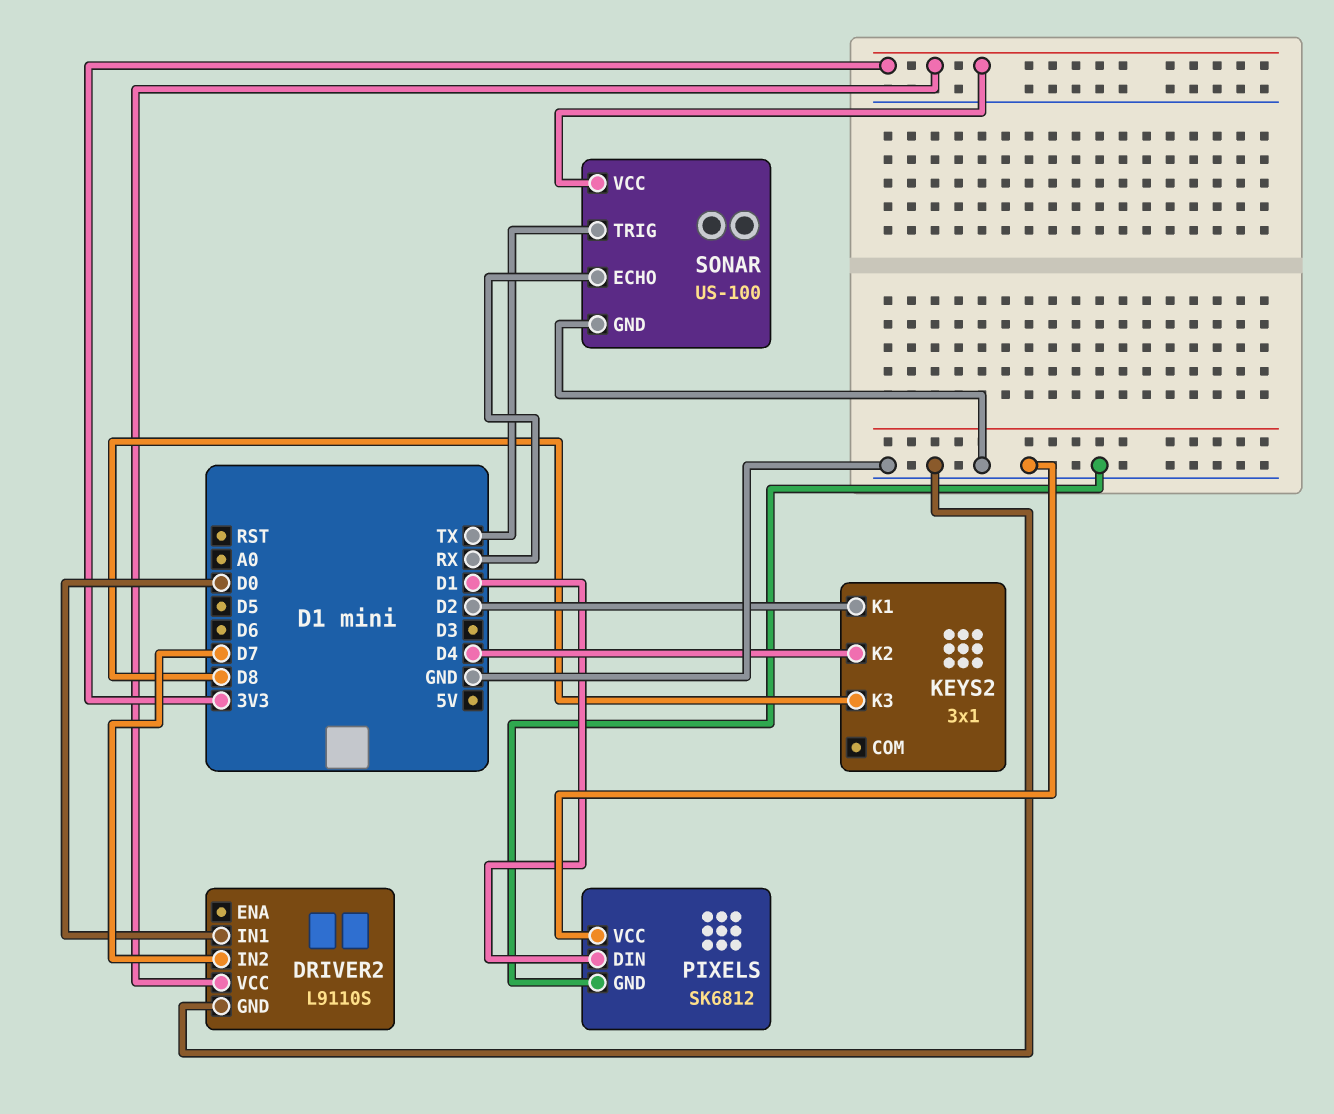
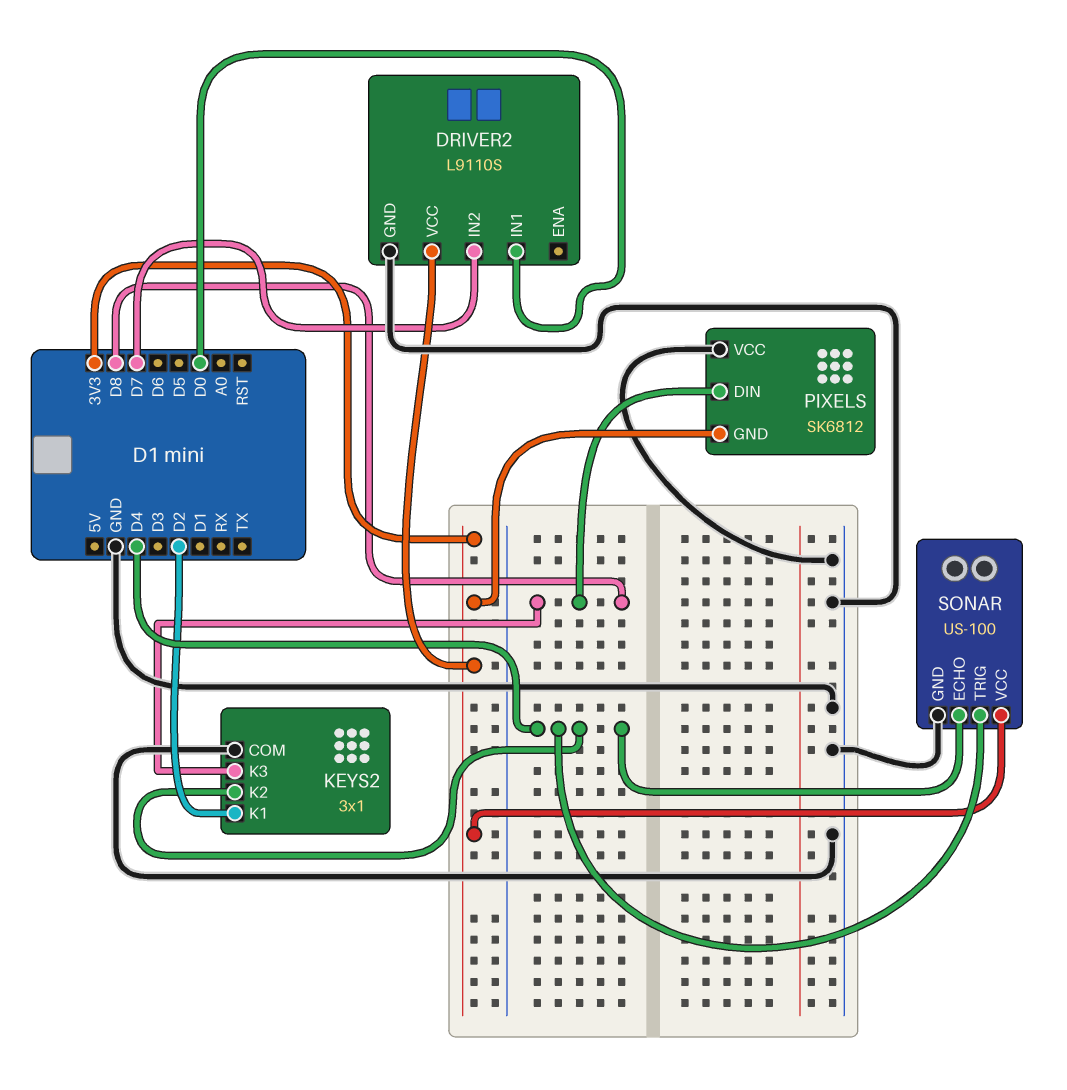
KEYS2 pin COM: none -> GND
PIXELS pin DIN: D1 -> D8
PIXELS pin GND: GND -> 3V3
SONAR pin ECHO: RX -> D4
SONAR pin TRIG: TX -> D4

